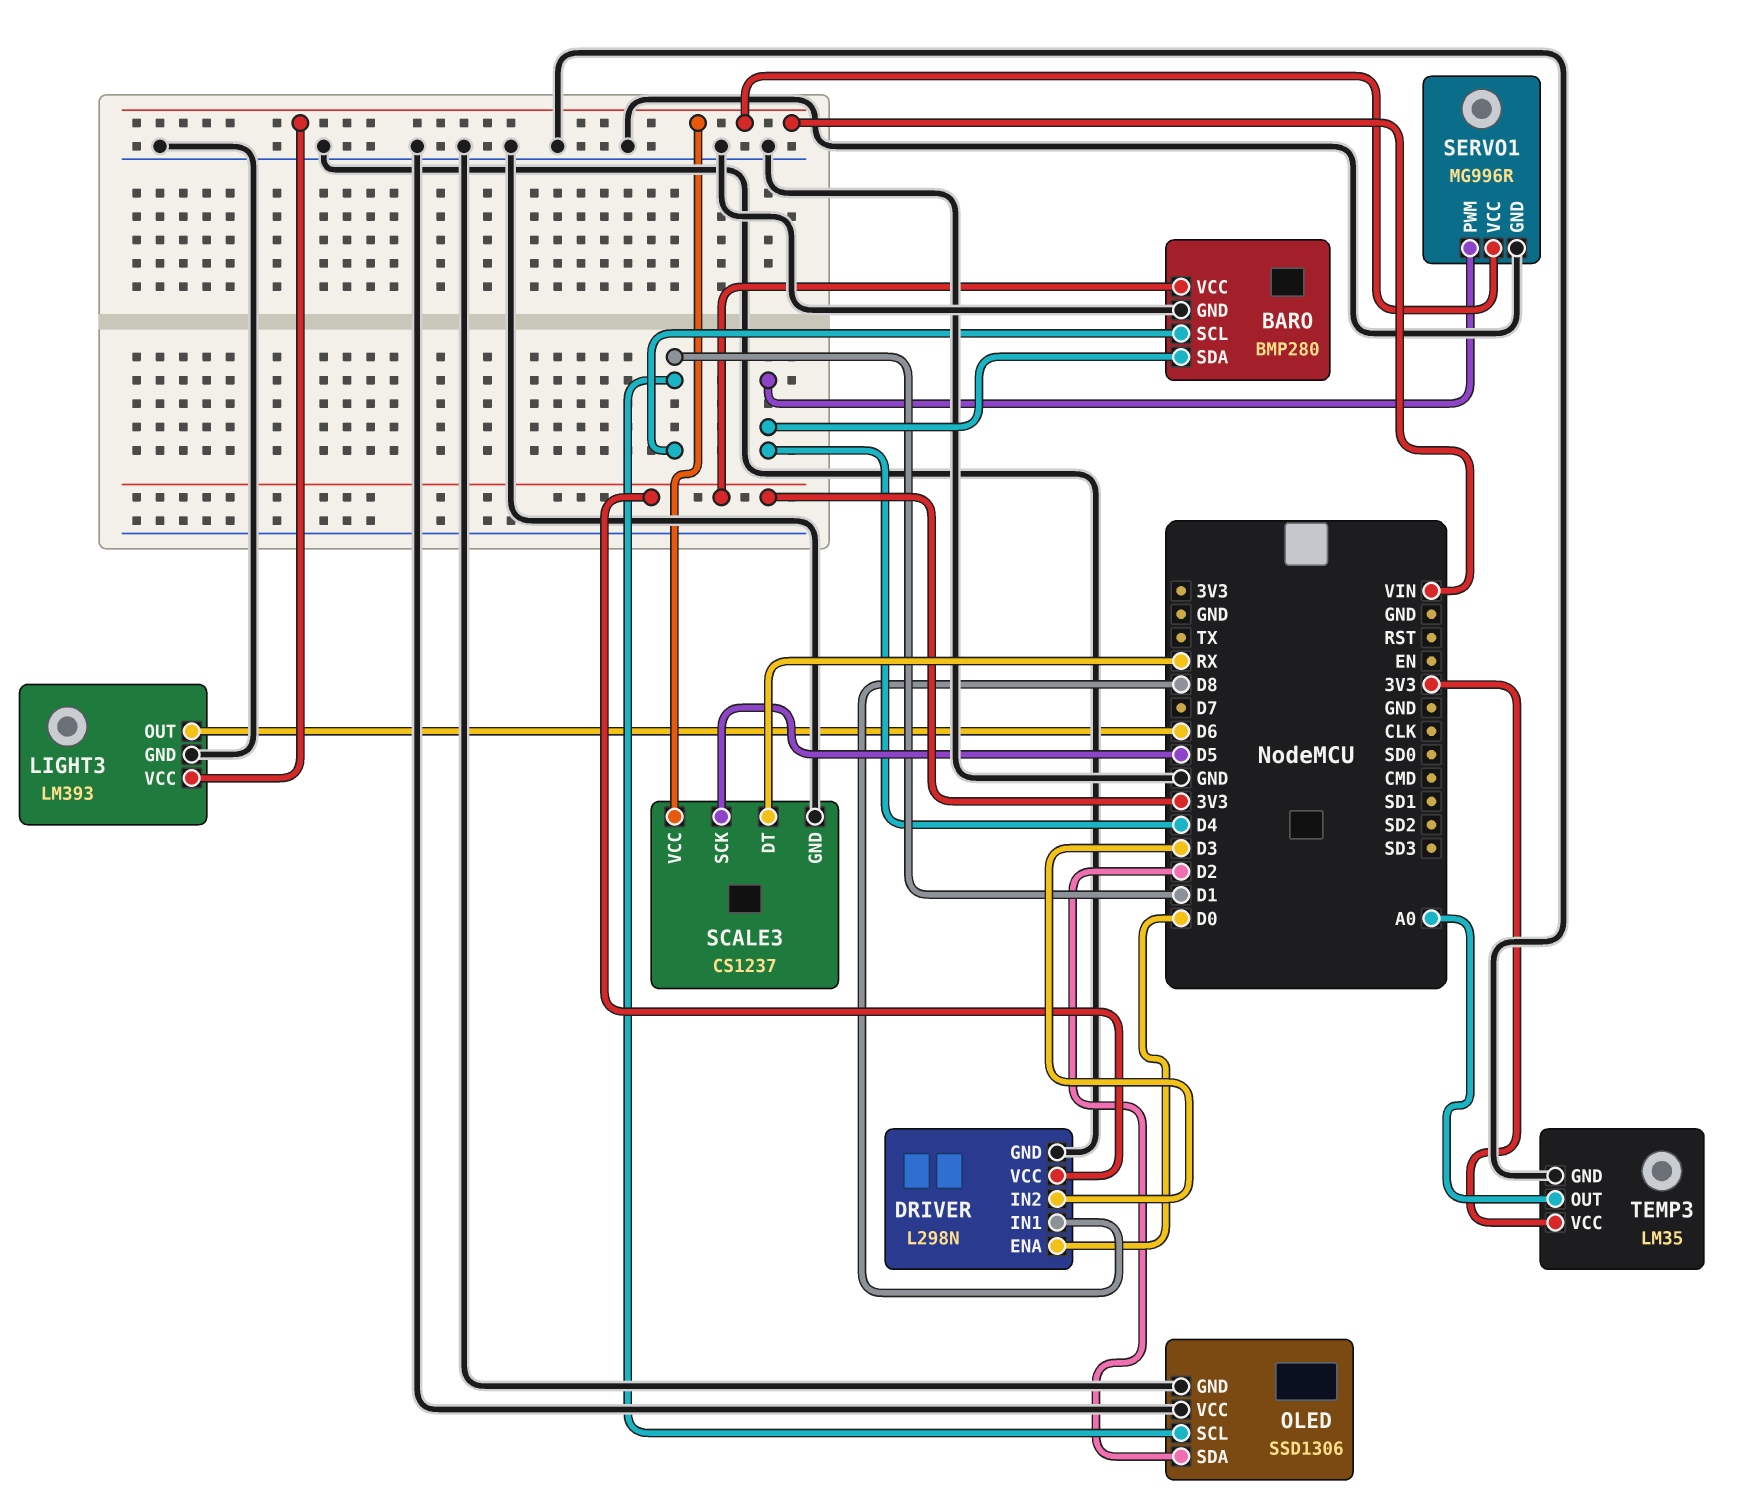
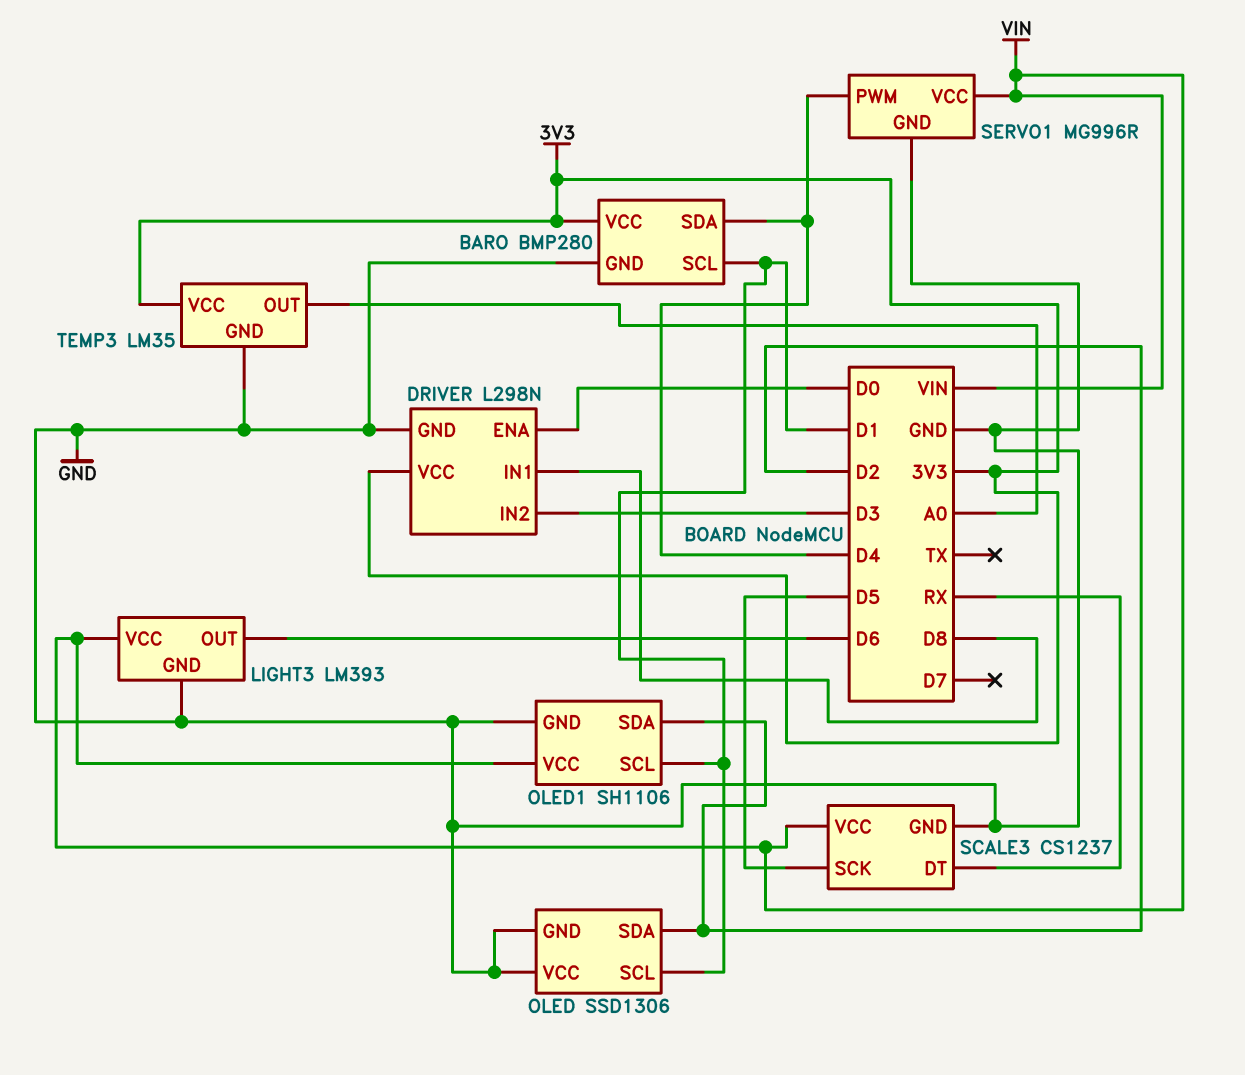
OLED1: none -> SH1106
OLED1 pin GND: none -> GND
OLED1 pin SCL: none -> D1
OLED1 pin SDA: none -> D2
OLED1 pin VCC: none -> VIN

